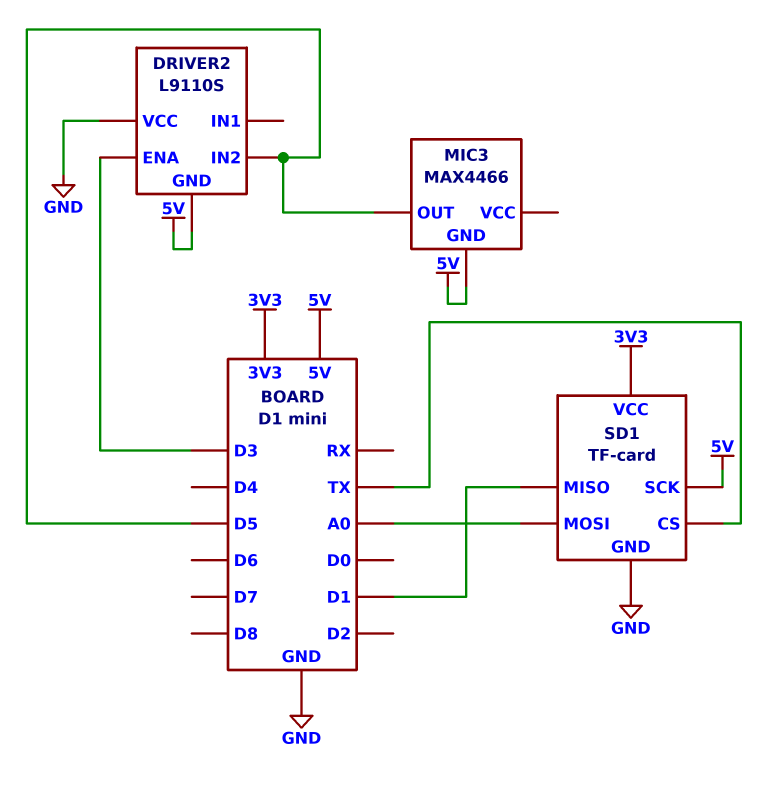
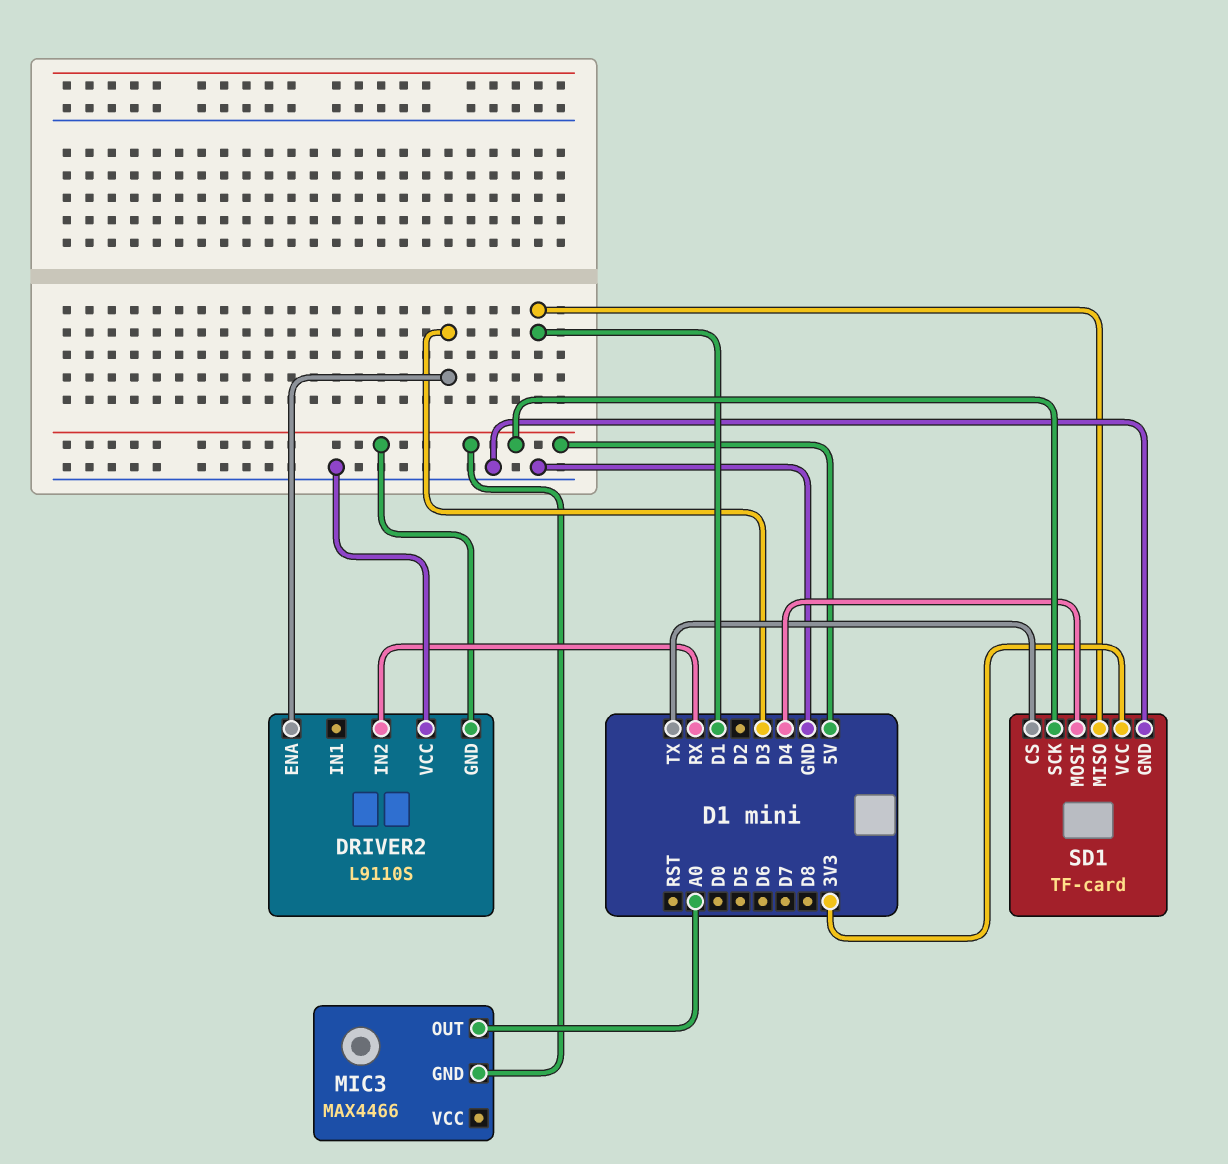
DRIVER2 pin IN2: D5 -> RX
MIC3 pin OUT: D5 -> A0
SD1 pin MOSI: A0 -> D4

